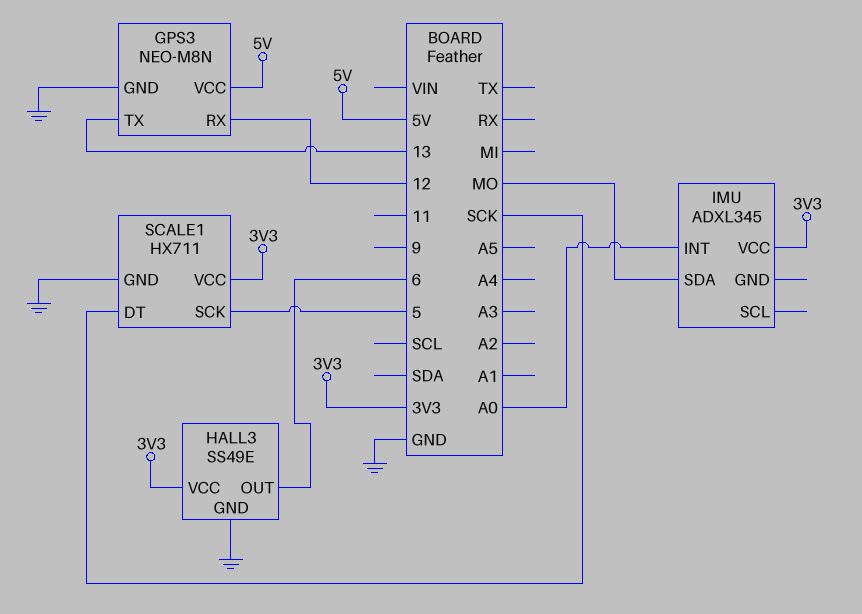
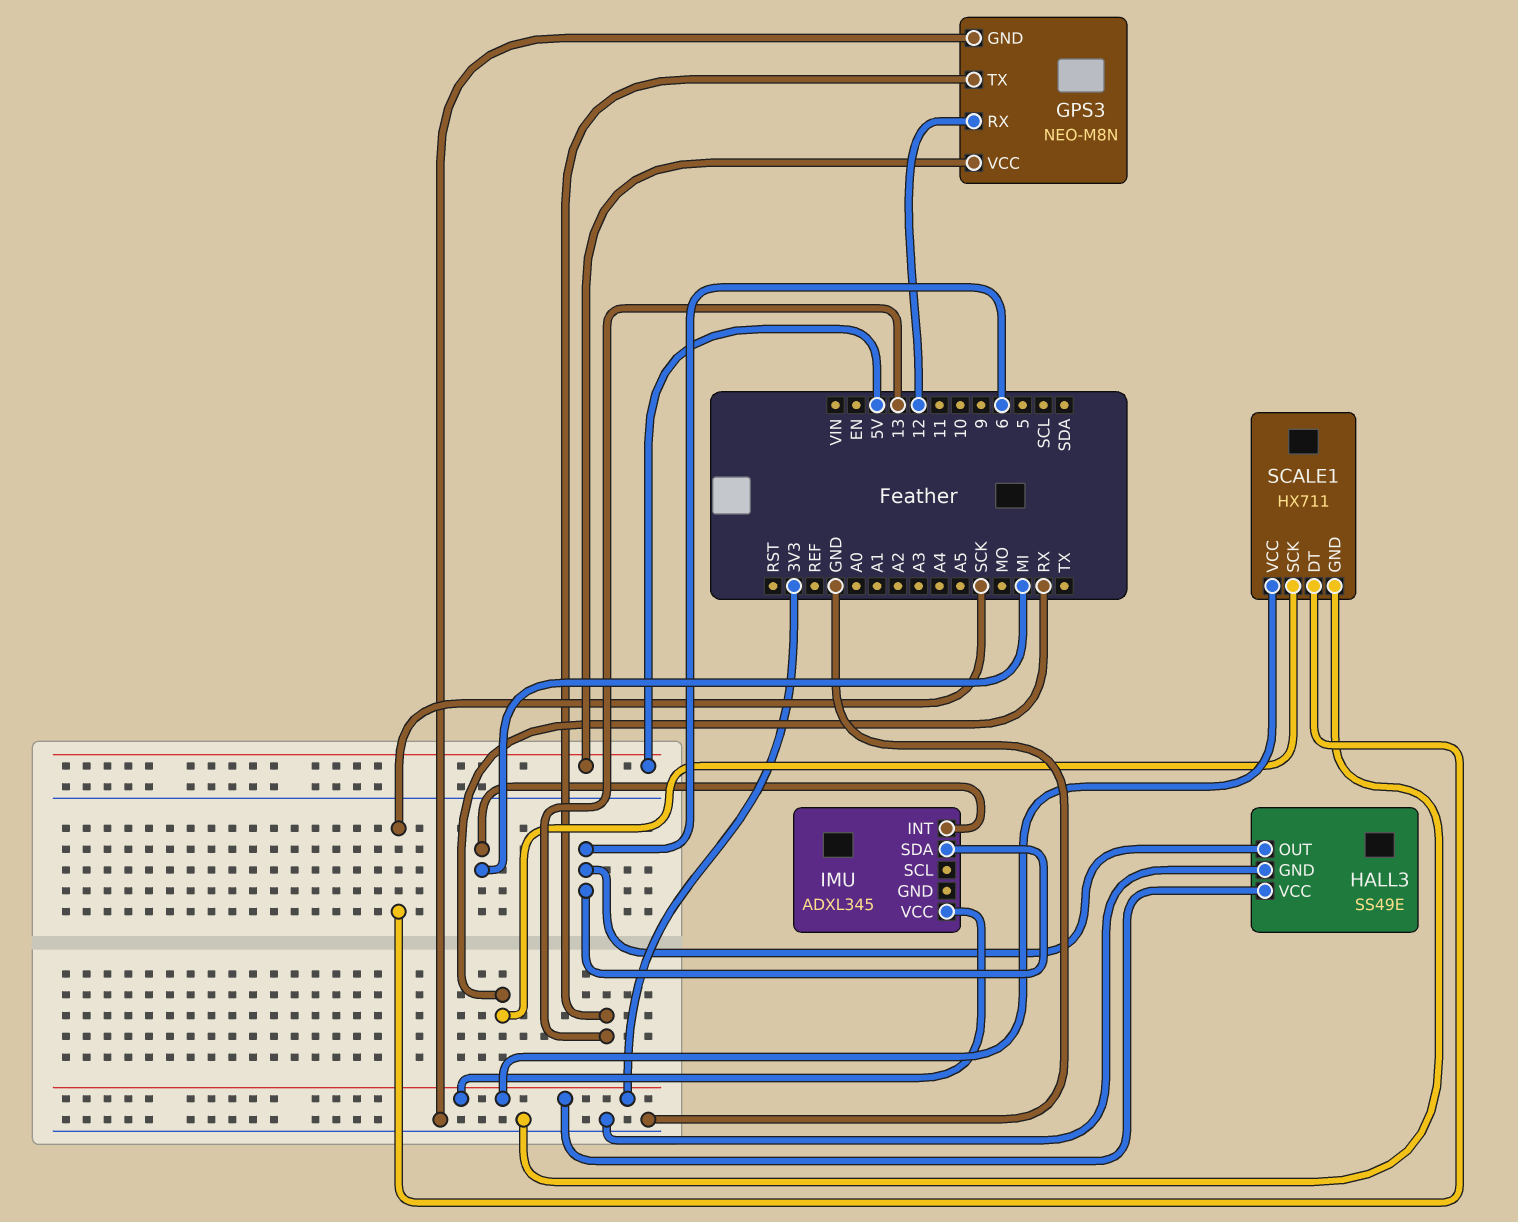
IMU pin INT: A0 -> MI
IMU pin SDA: MO -> 6
SCALE1 pin SCK: 5 -> RX

